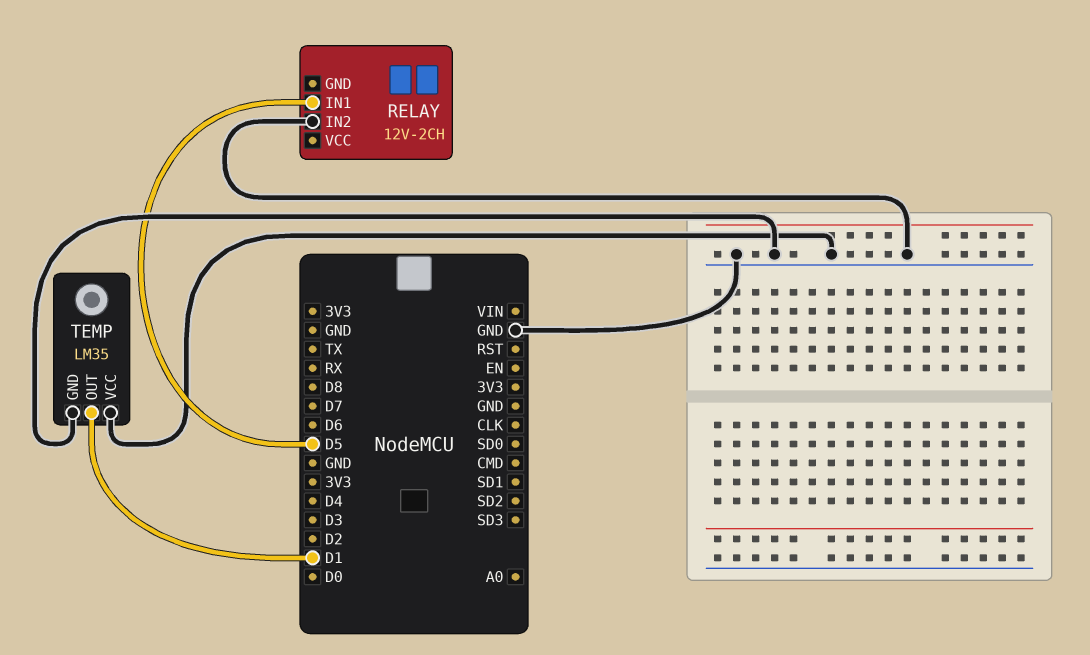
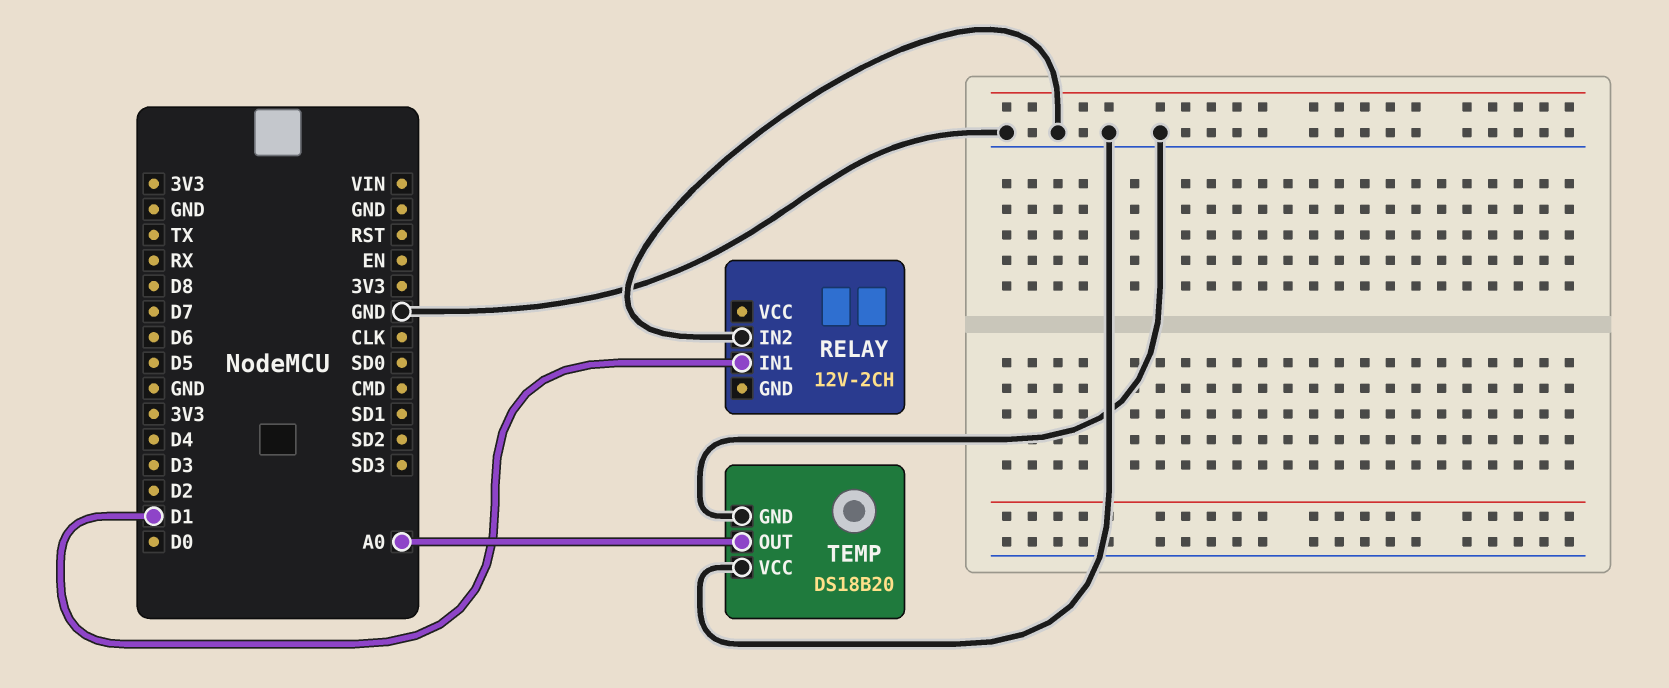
RELAY pin IN1: D5 -> D1
TEMP: LM35 -> DS18B20
TEMP pin OUT: D1 -> A0

